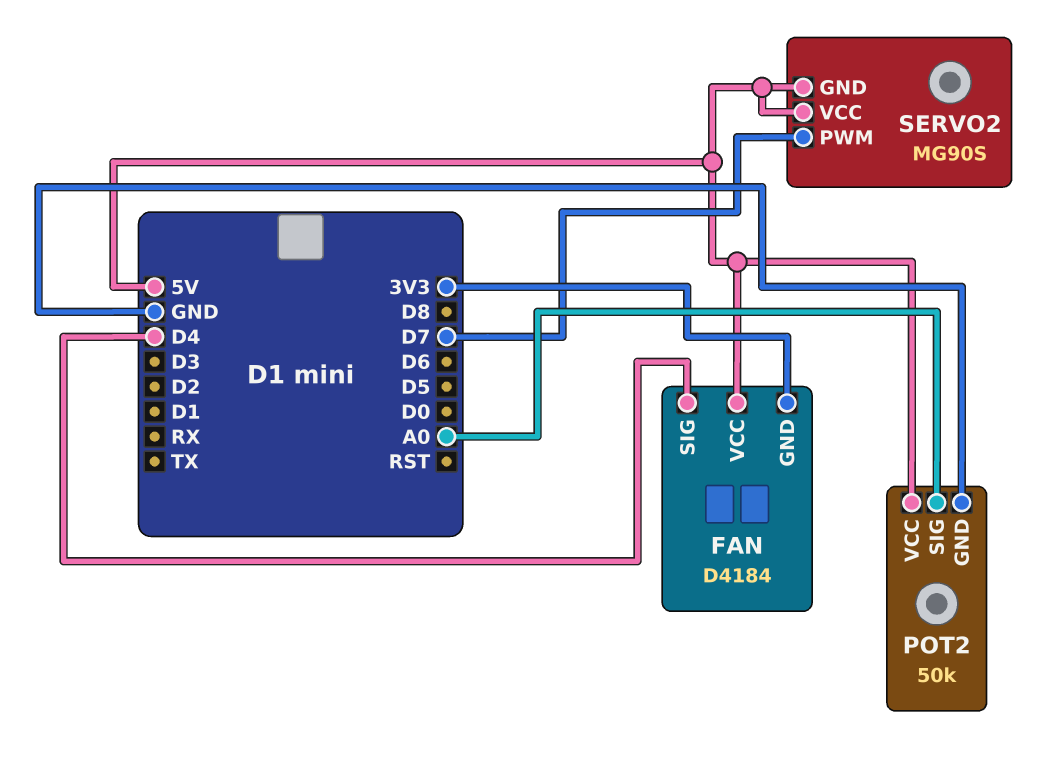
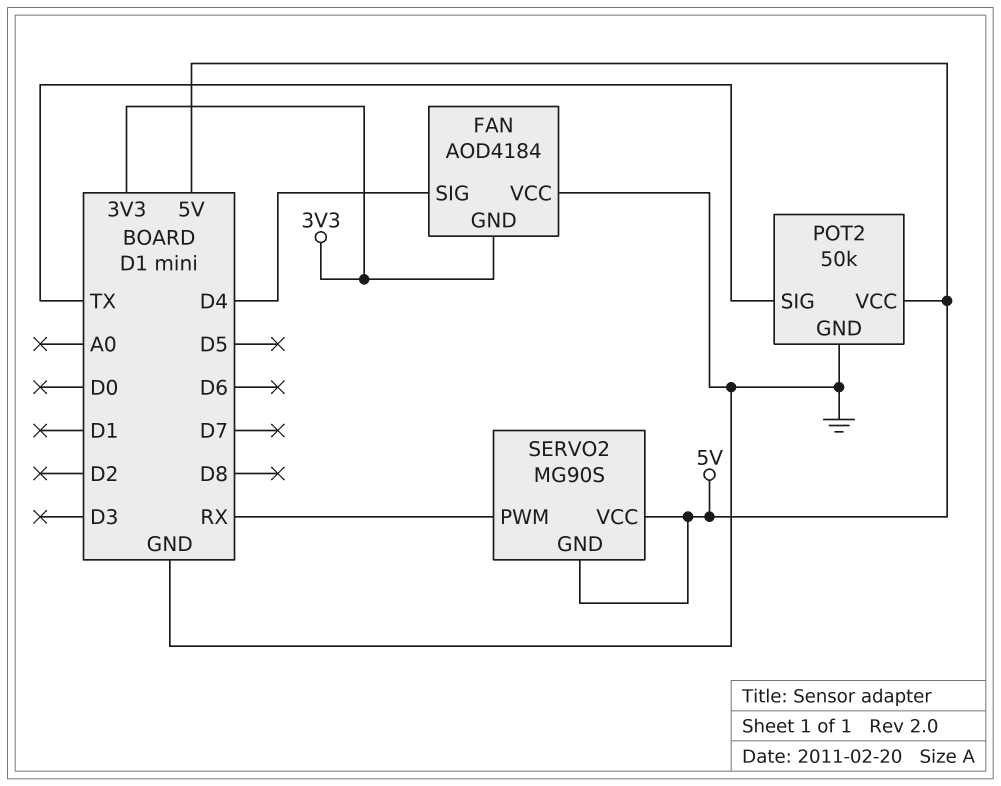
FAN: D4184 -> AOD4184
FAN pin VCC: 5V -> GND
POT2 pin SIG: A0 -> TX
SERVO2 pin PWM: D7 -> RX

